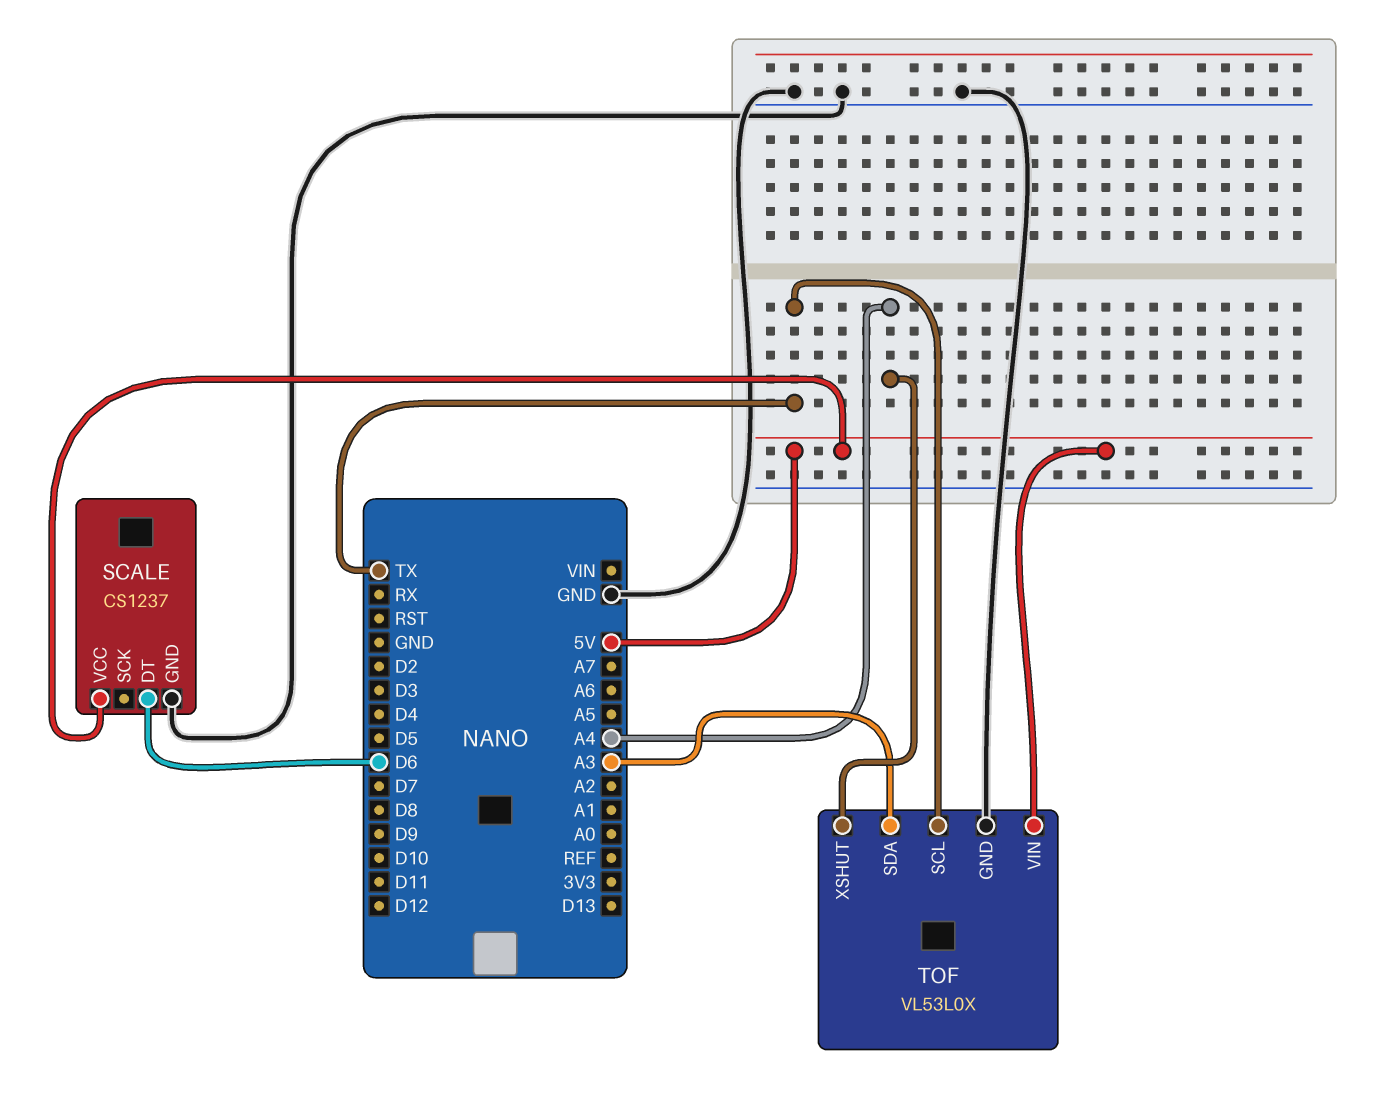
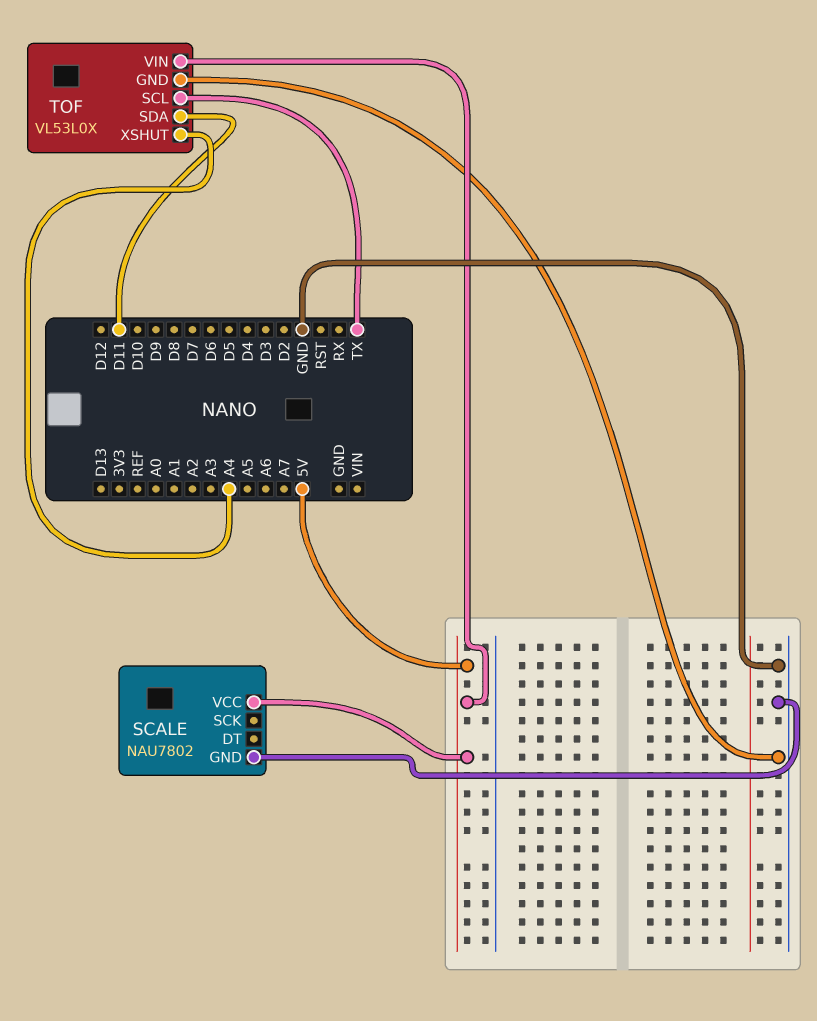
SCALE: CS1237 -> NAU7802
SCALE pin DT: D6 -> none
TOF pin SDA: A3 -> D11

